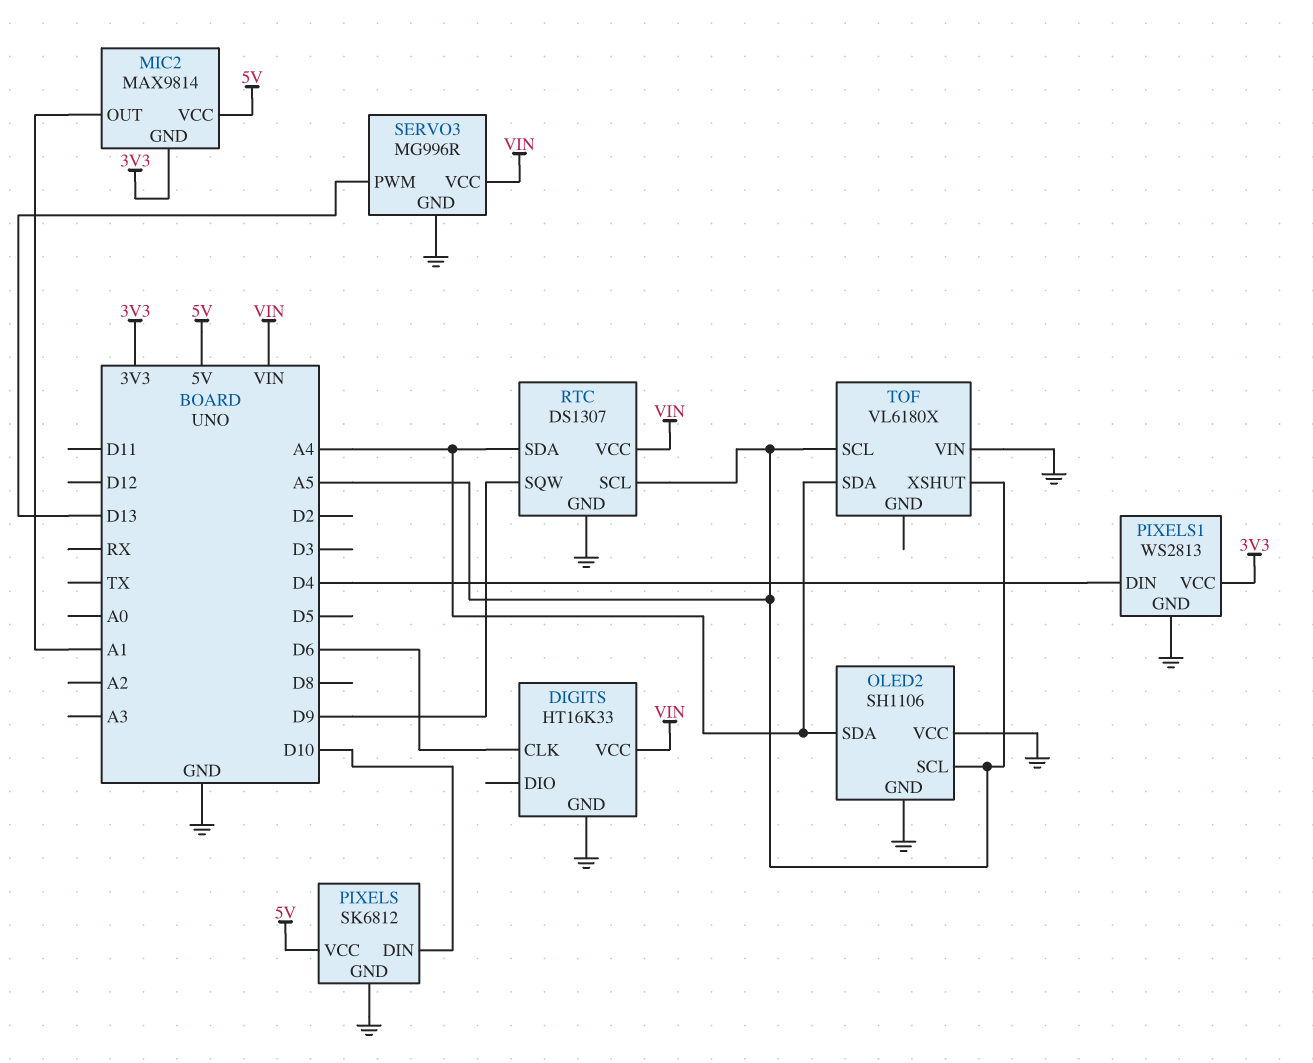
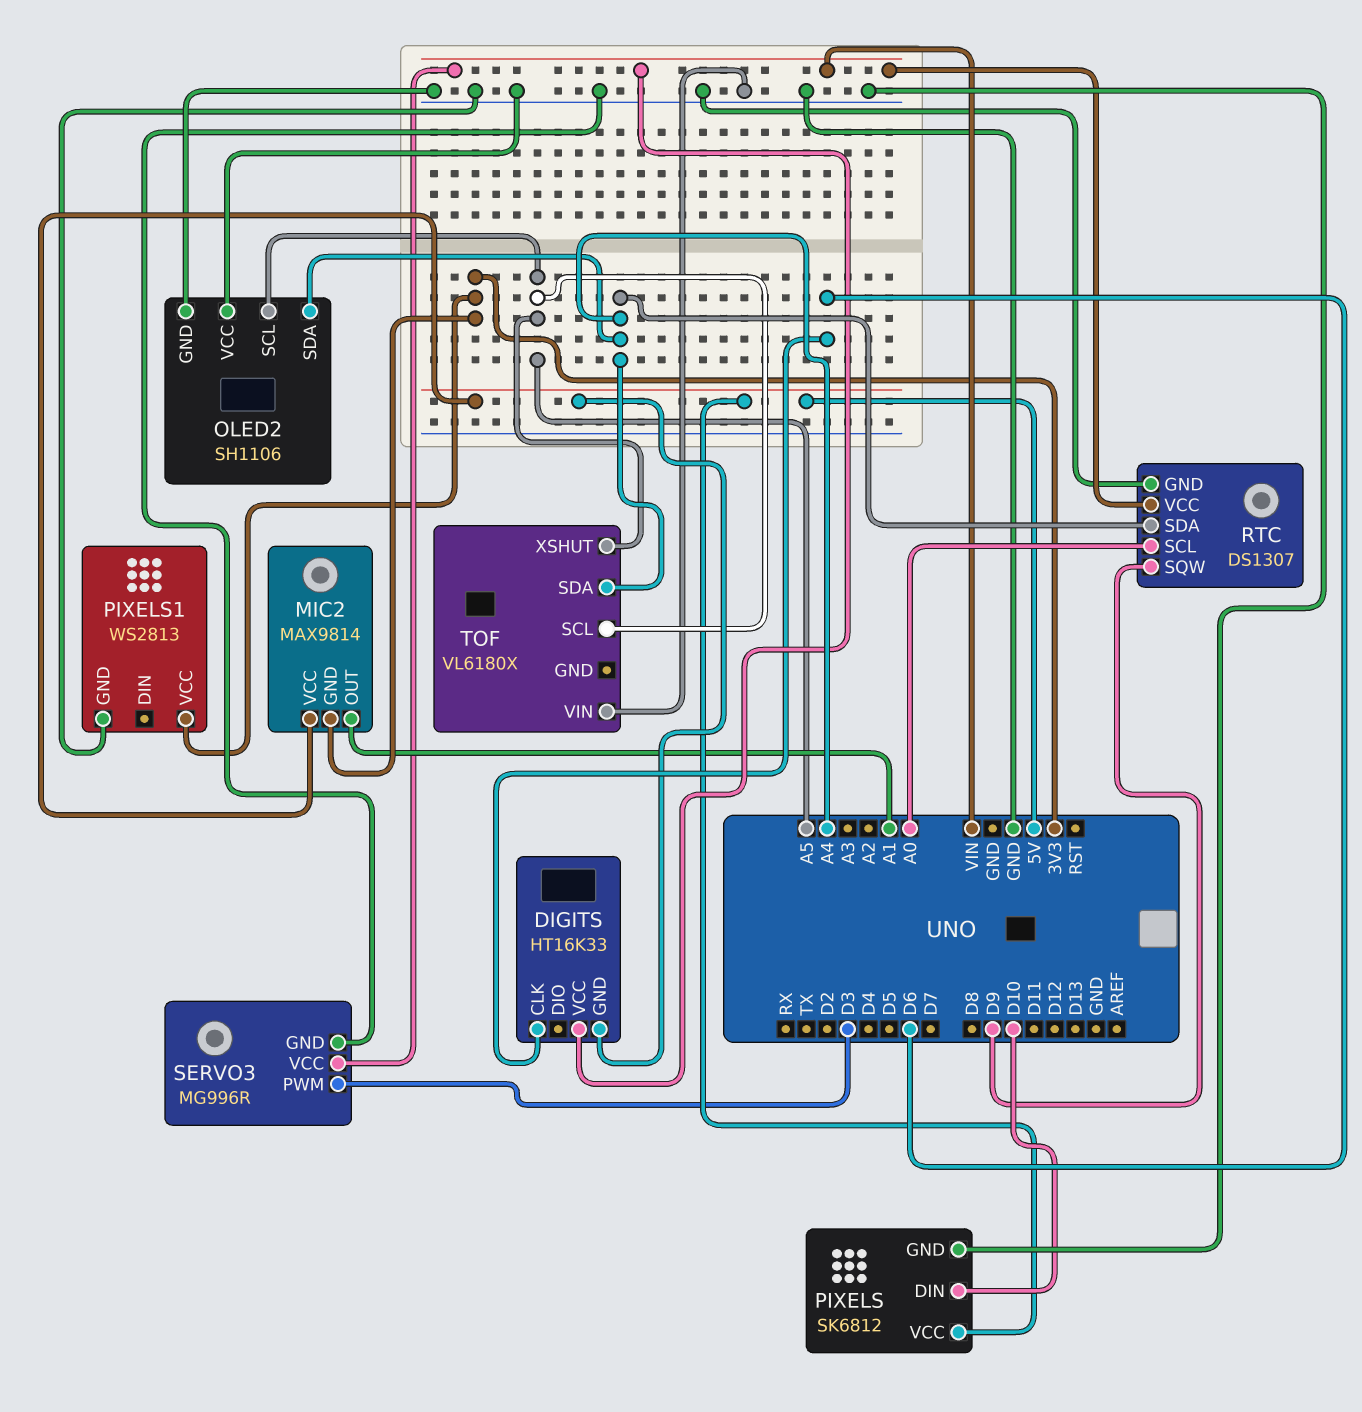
DIGITS pin GND: GND -> 5V
PIXELS1 pin DIN: D4 -> none
RTC pin SCL: A5 -> A0
SERVO3 pin PWM: D13 -> D3

